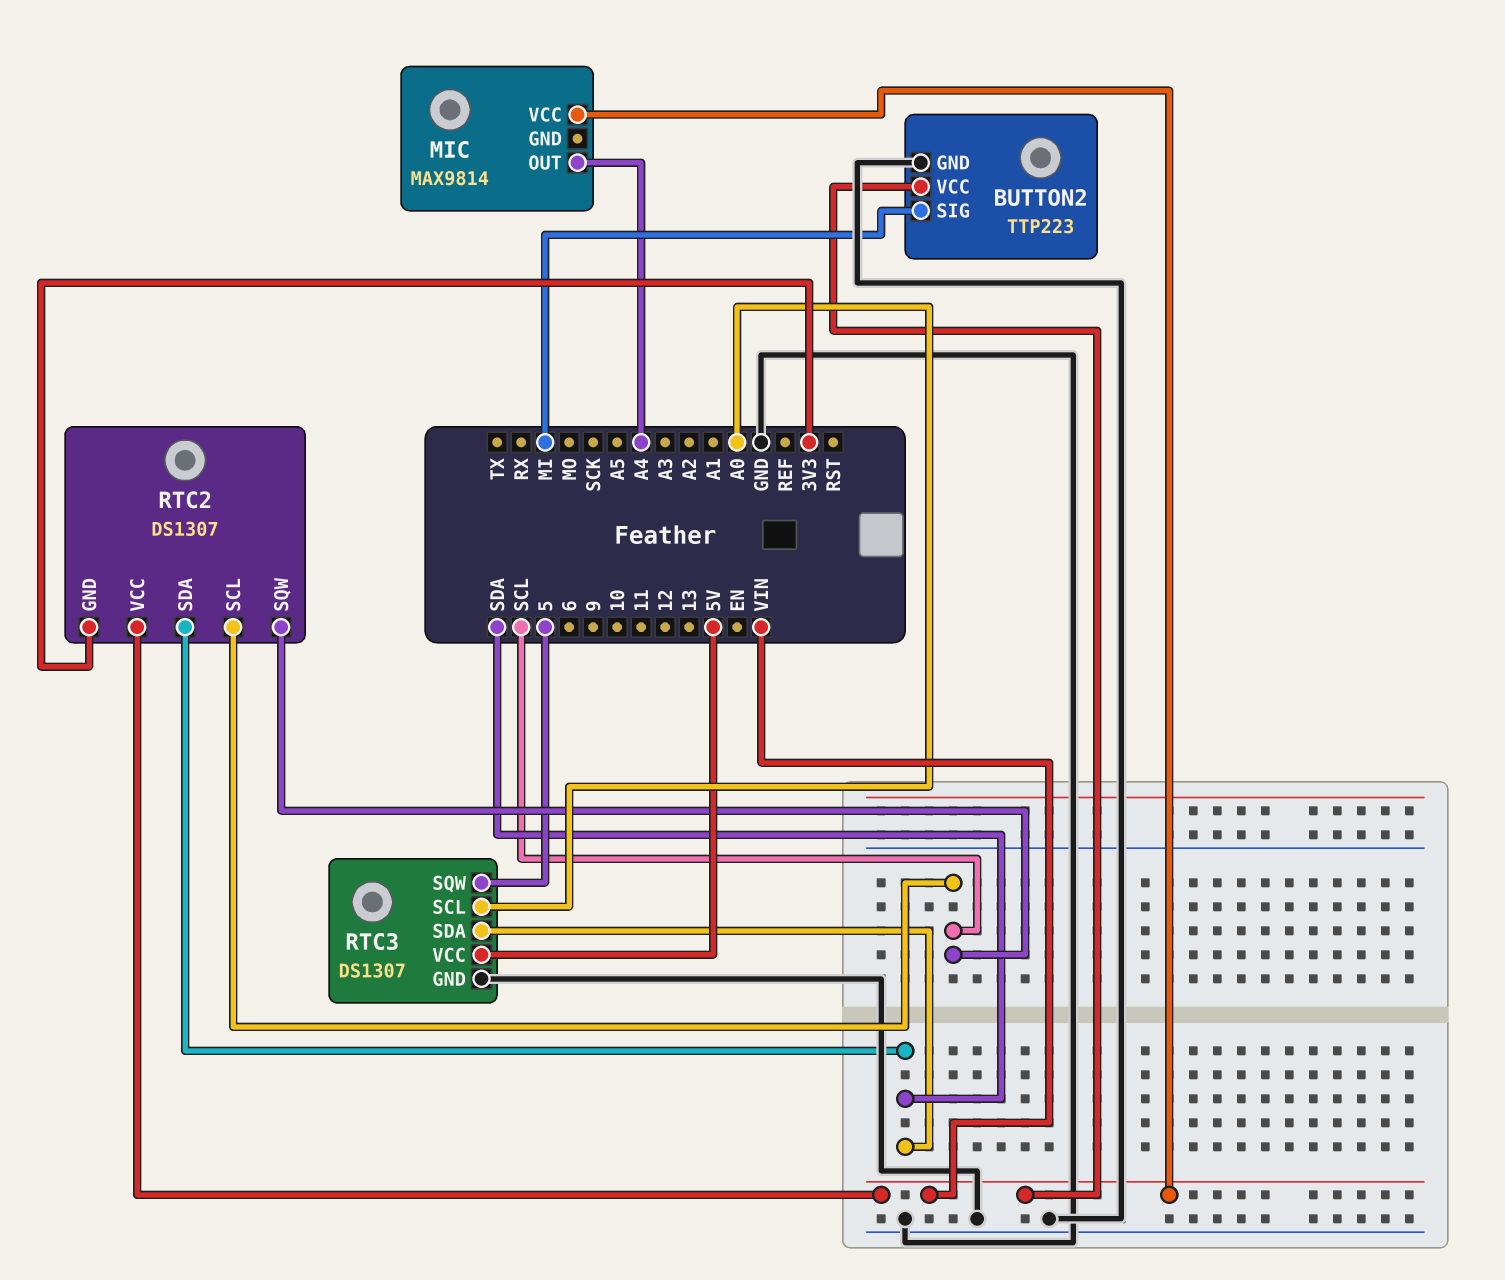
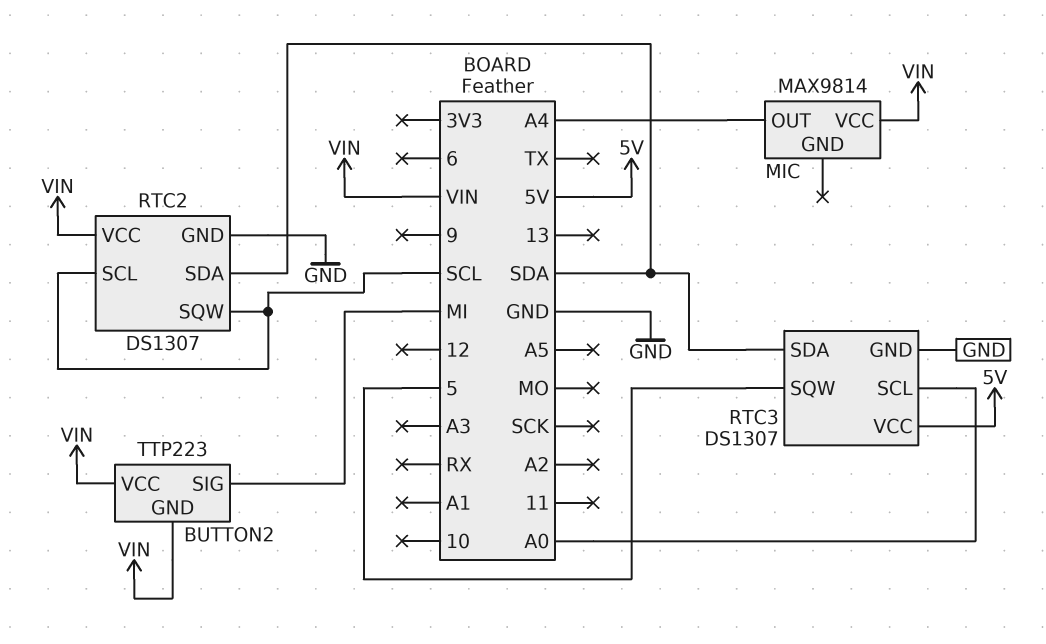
BUTTON2 pin GND: GND -> VIN
RTC2 pin GND: 3V3 -> GND

